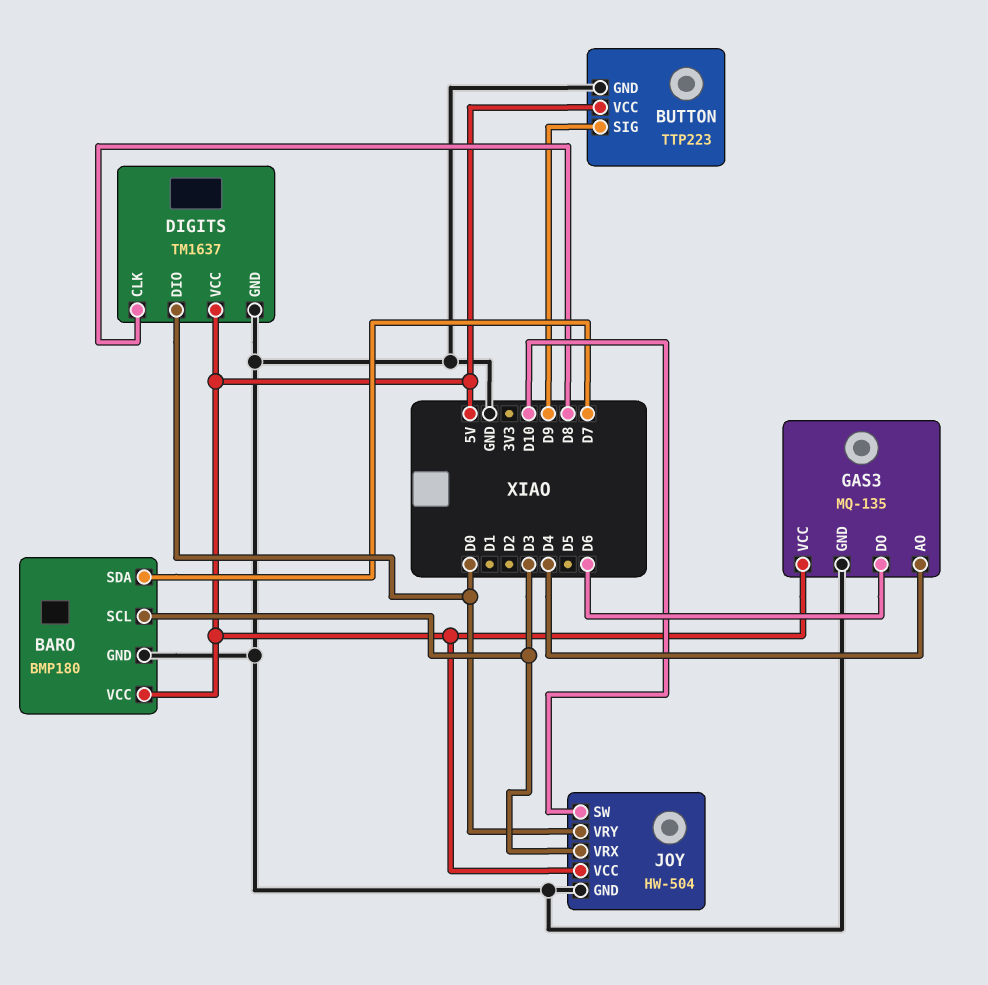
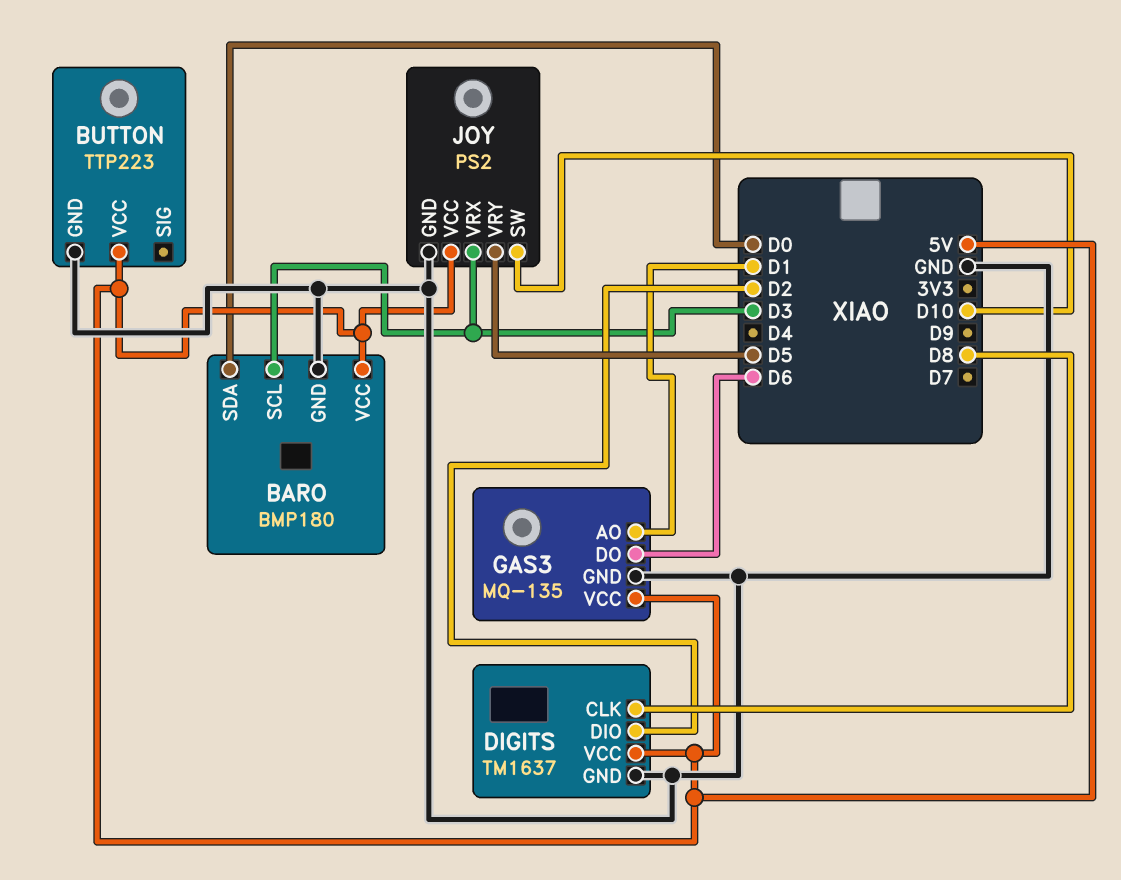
BARO pin SDA: D7 -> D0
BUTTON pin SIG: D9 -> none
DIGITS pin DIO: D0 -> D2
GAS3 pin AO: D4 -> D1
JOY: HW-504 -> PS2
JOY pin VRY: D0 -> D5

